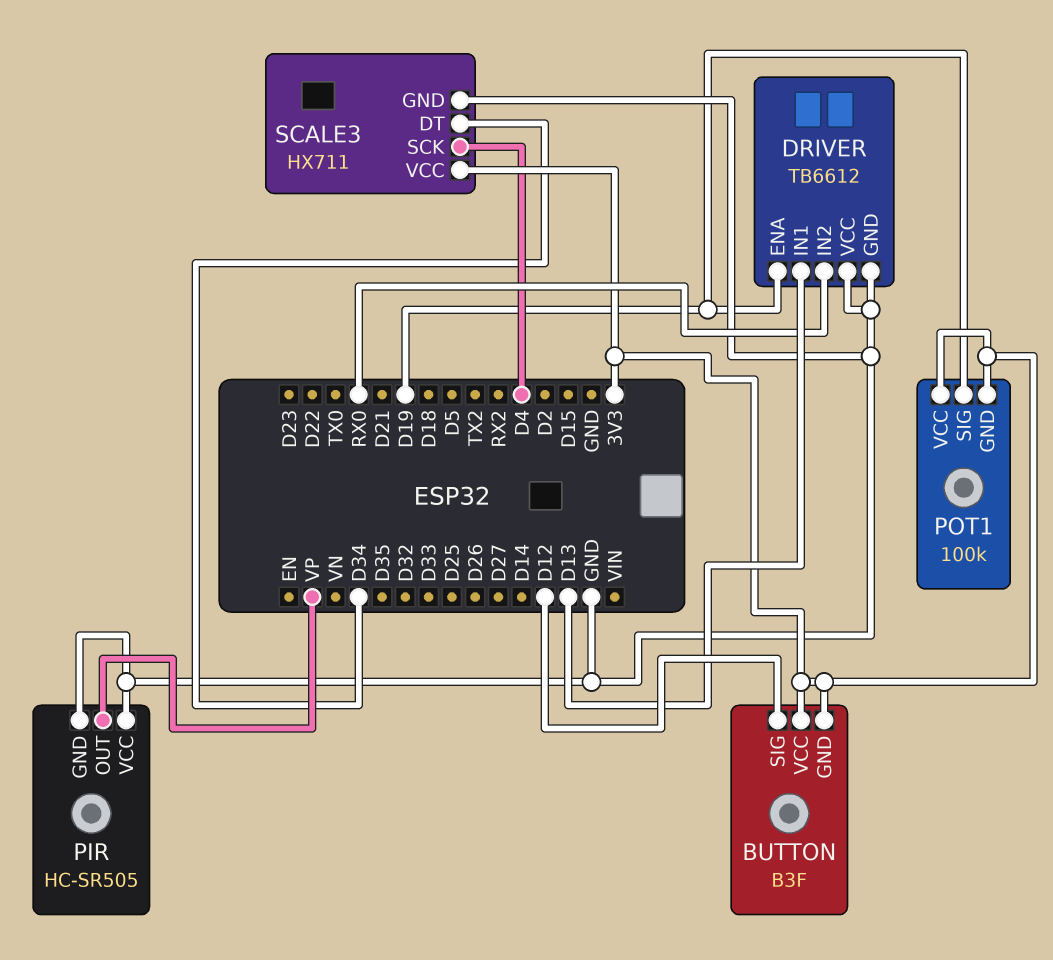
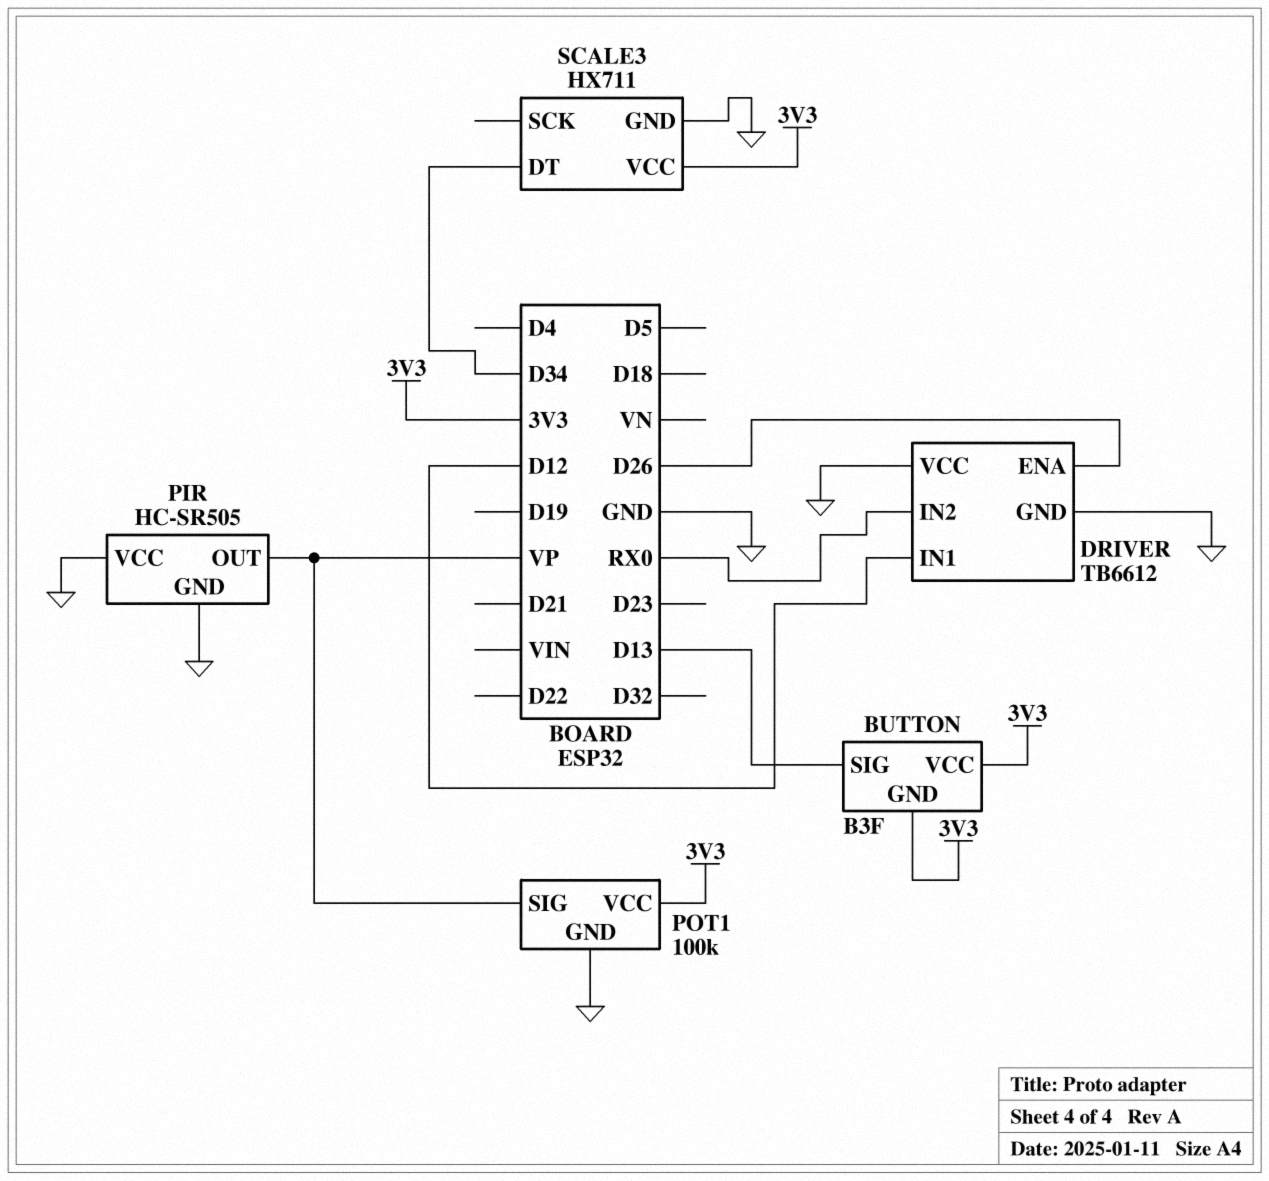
BUTTON pin SIG: D12 -> D13
DRIVER pin ENA: D19 -> D26
DRIVER pin IN1: D13 -> D12
POT1 pin GND: 3V3 -> GND
POT1 pin SIG: D19 -> VP
SCALE3 pin SCK: D4 -> none

